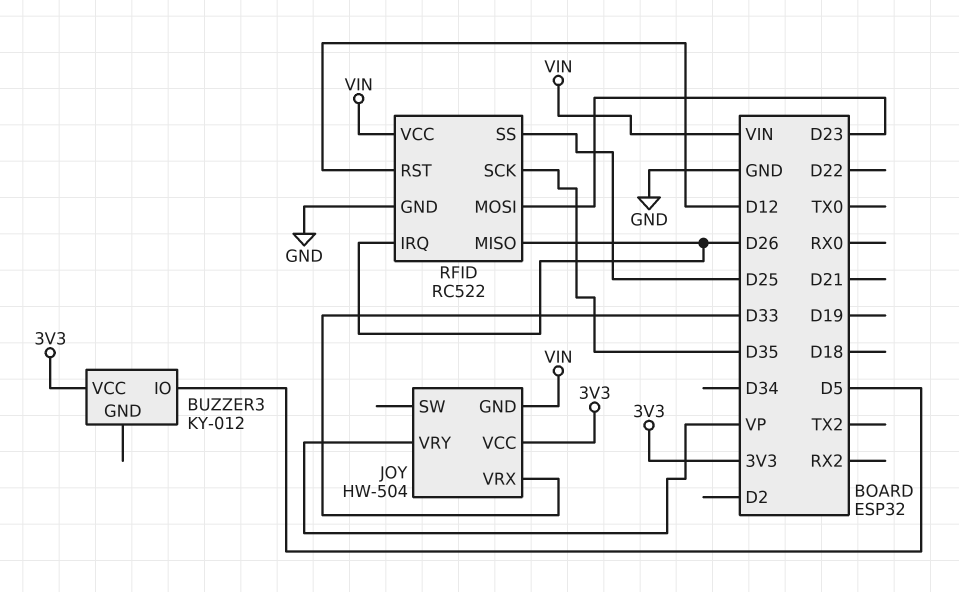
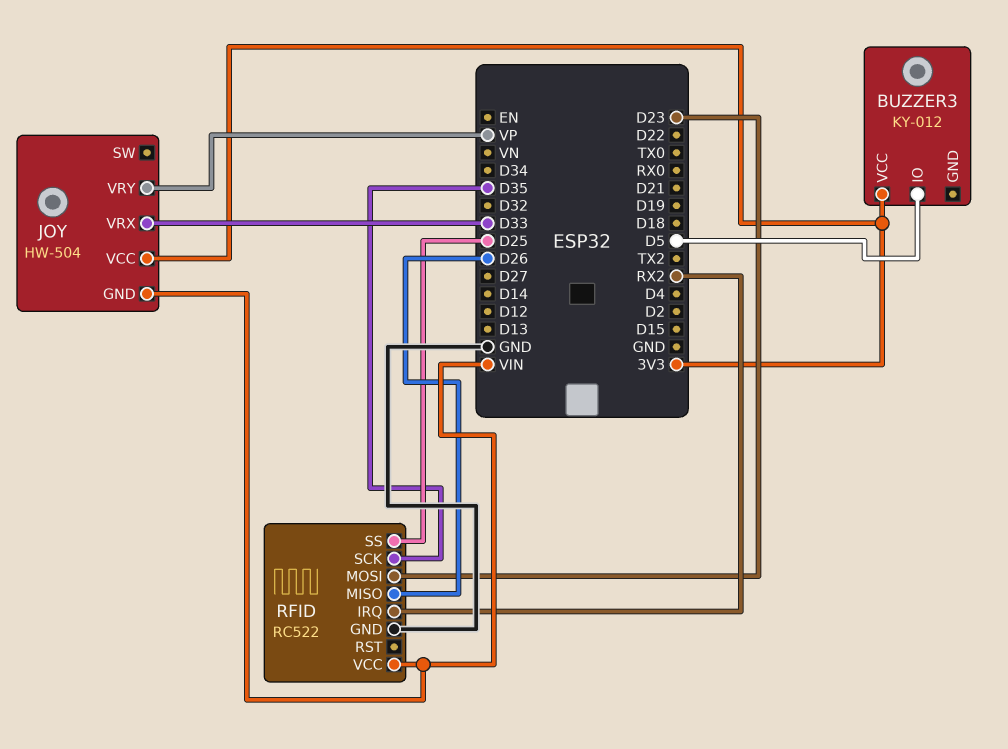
RFID pin IRQ: D26 -> RX2
RFID pin RST: D12 -> none

